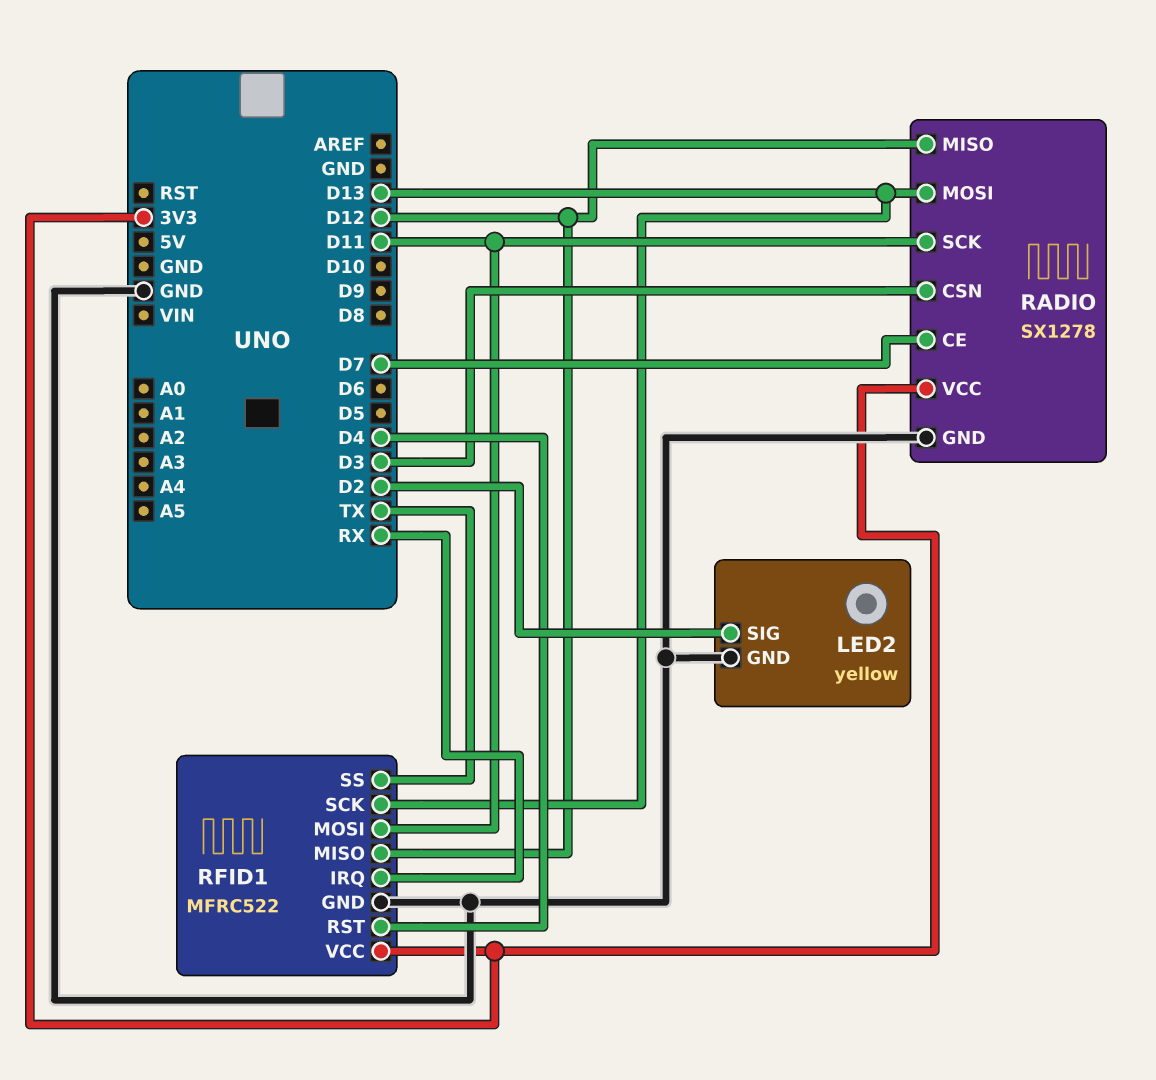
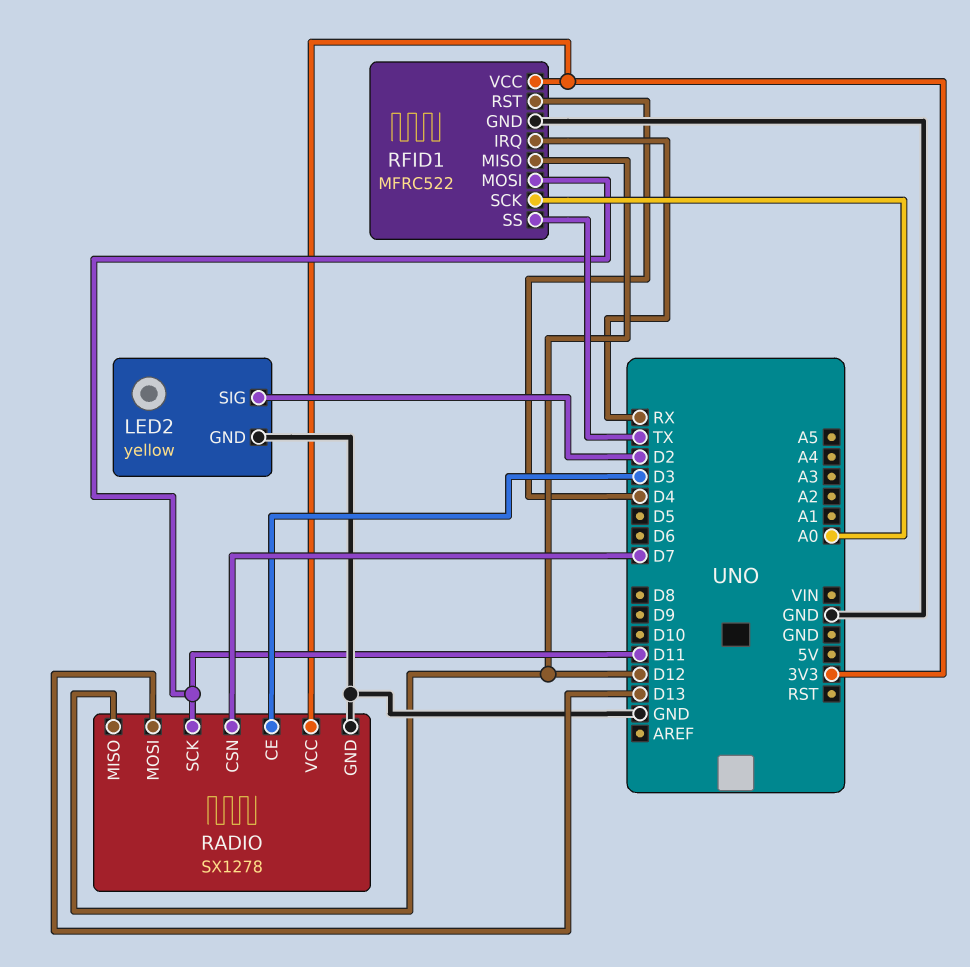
RADIO pin CE: D7 -> D3
RADIO pin CSN: D3 -> D7
RFID1 pin SCK: D13 -> A0

